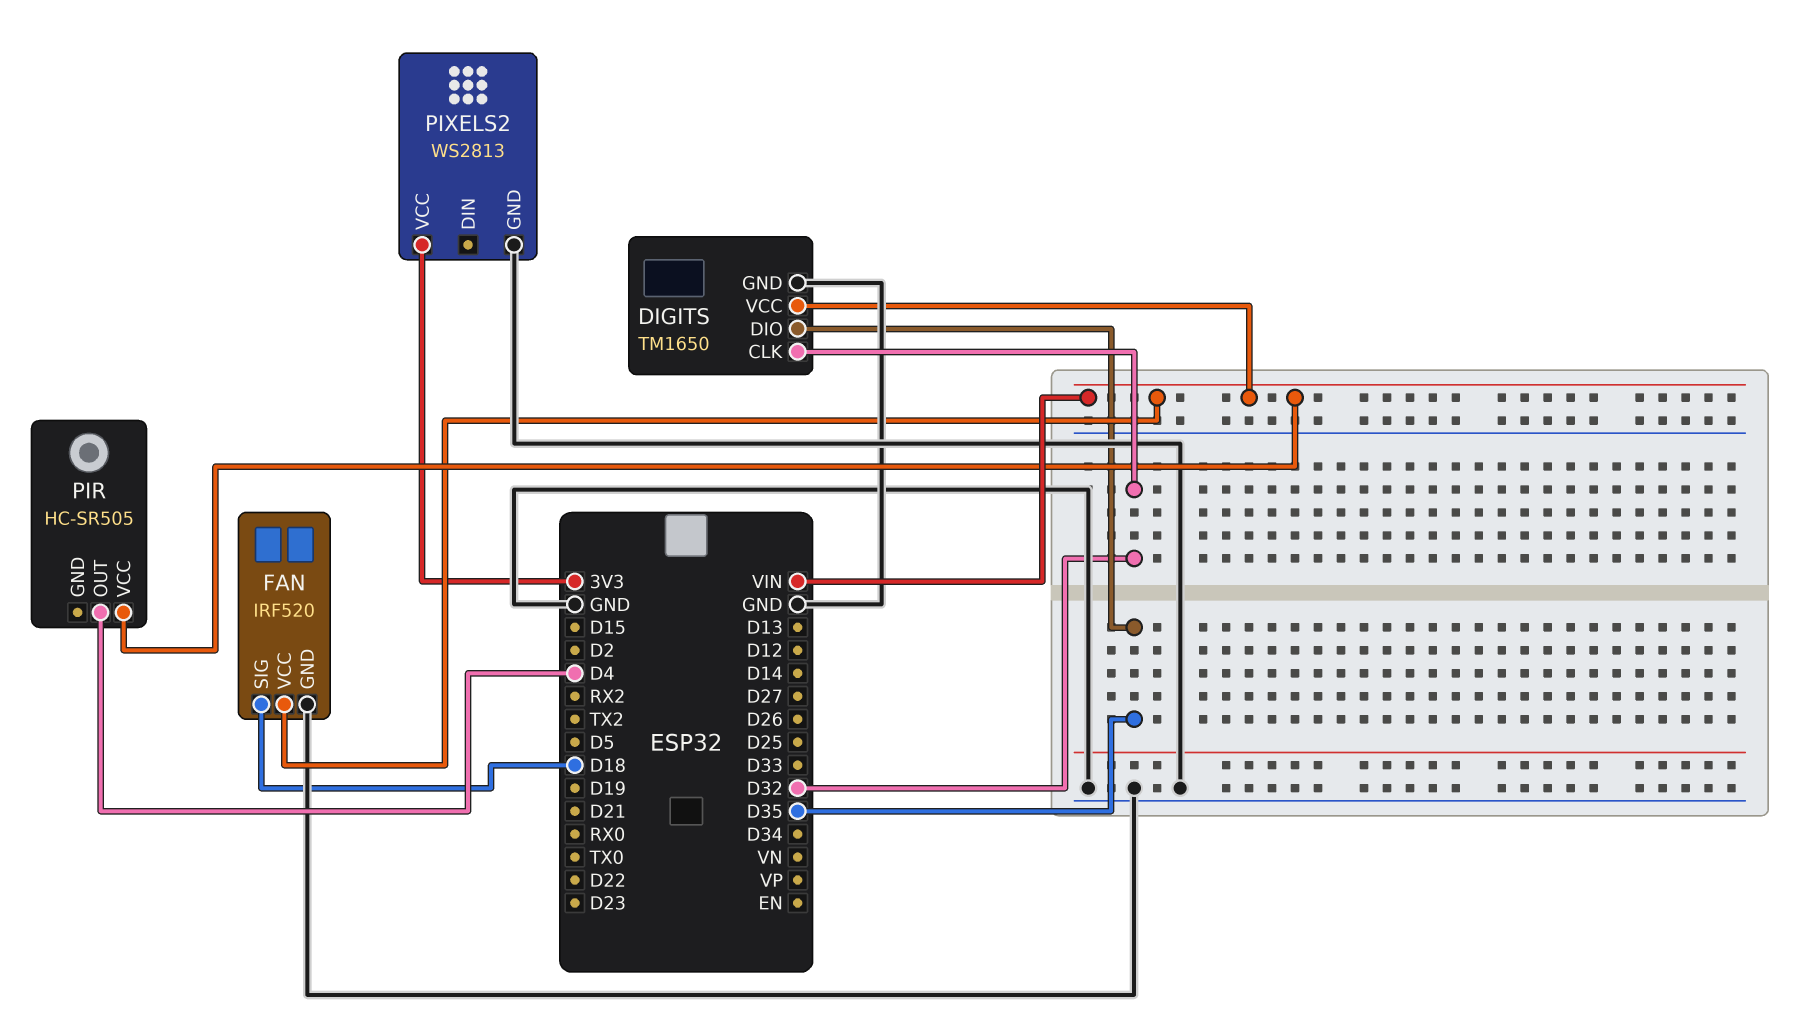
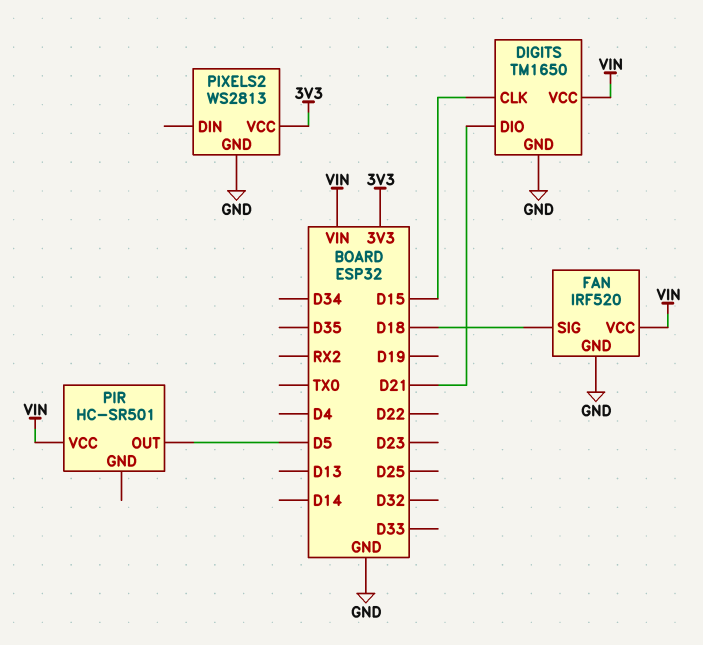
DIGITS pin CLK: D32 -> D15
DIGITS pin DIO: D35 -> D21
PIR: HC-SR505 -> HC-SR501
PIR pin OUT: D4 -> D5

